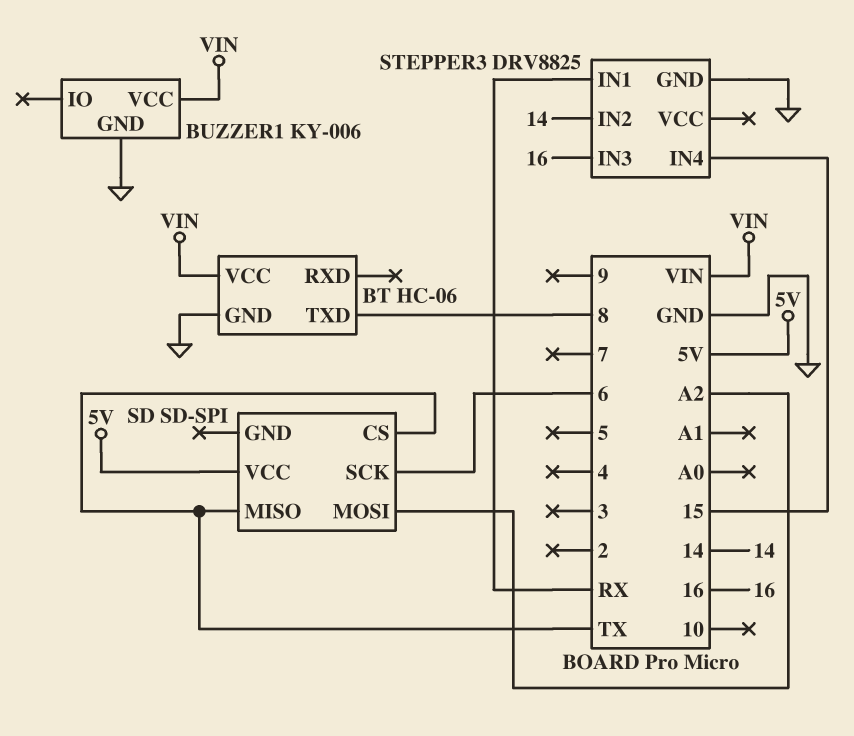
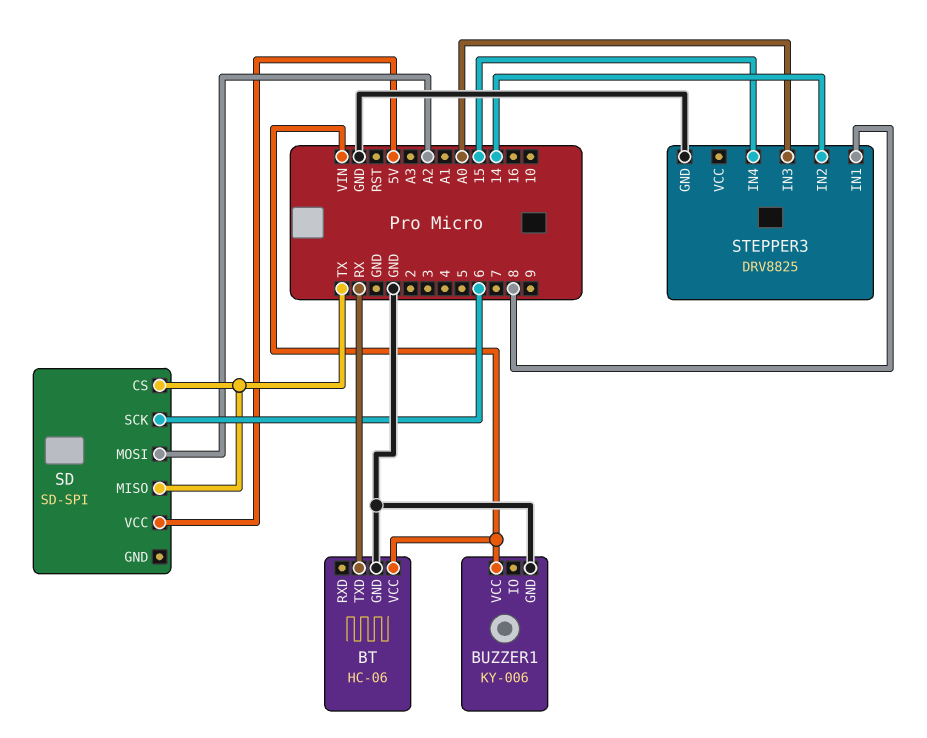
BT pin TXD: 8 -> RX
STEPPER3 pin IN1: RX -> 8
STEPPER3 pin IN3: 16 -> A0

